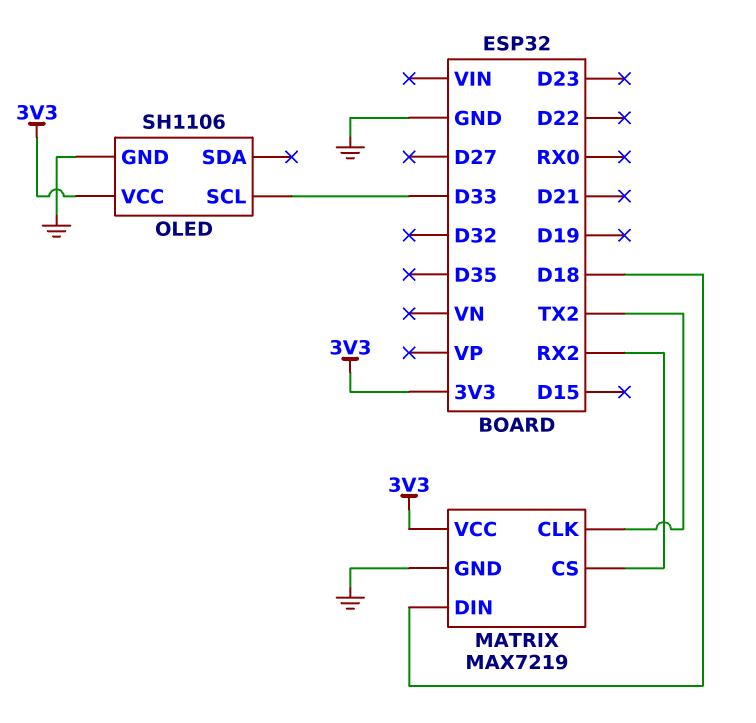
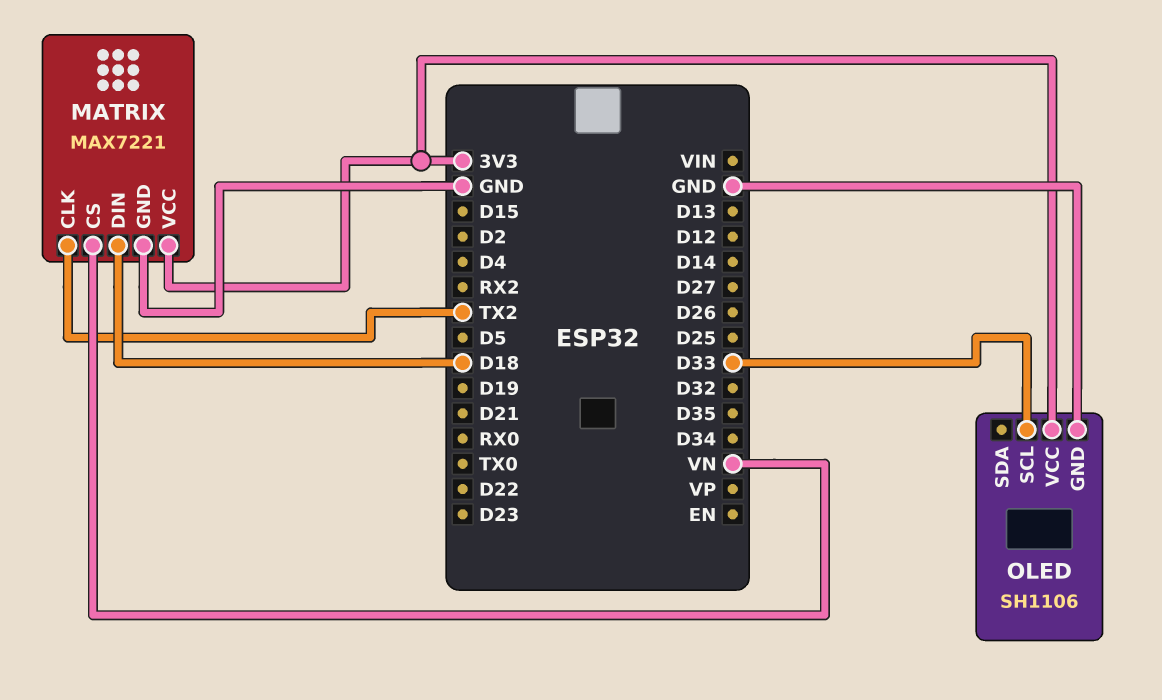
MATRIX: MAX7219 -> MAX7221
MATRIX pin CS: RX2 -> VN

